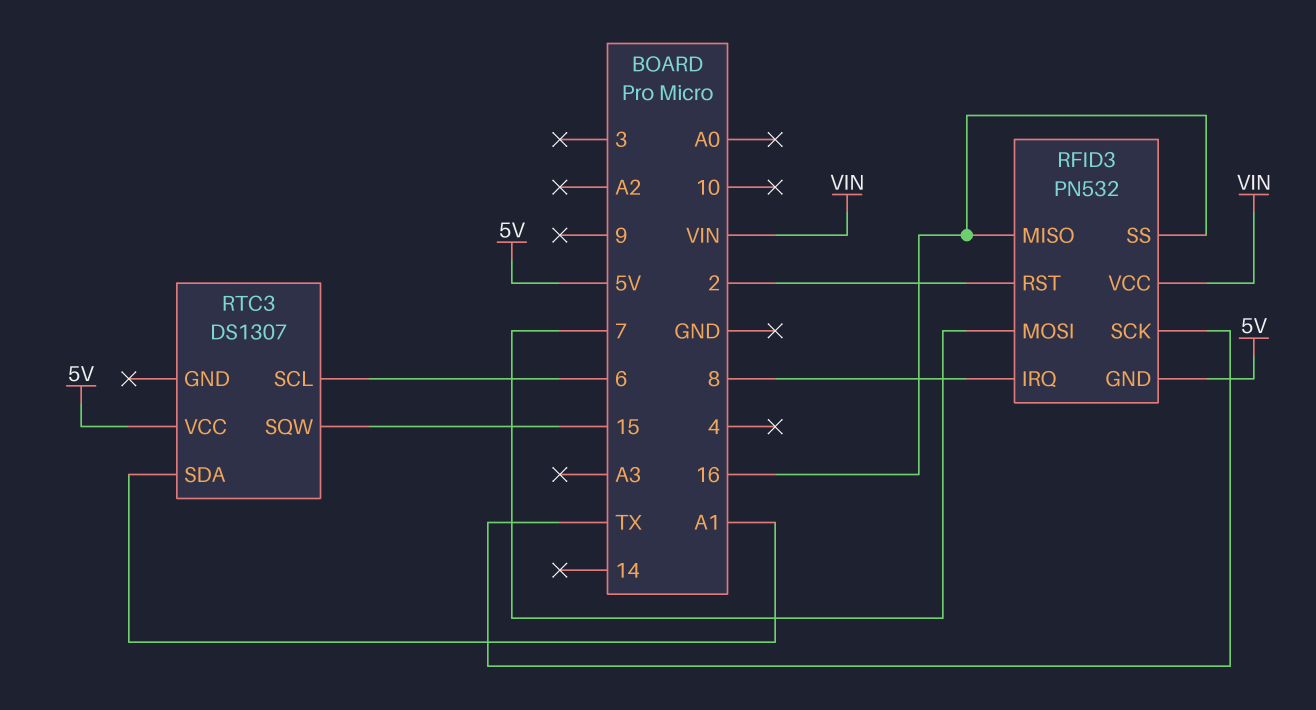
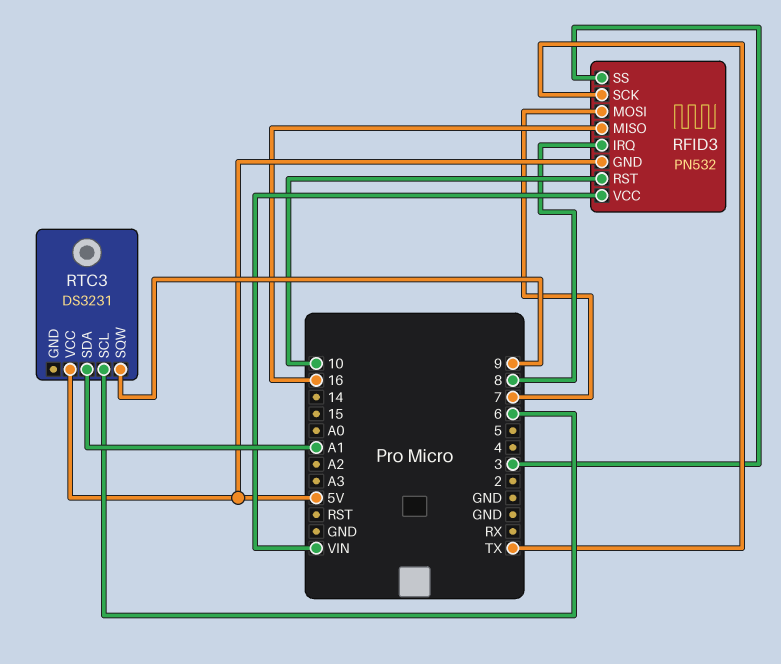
RFID3 pin RST: 2 -> 10
RFID3 pin SS: 16 -> 3
RTC3: DS1307 -> DS3231
RTC3 pin SQW: 15 -> 9

